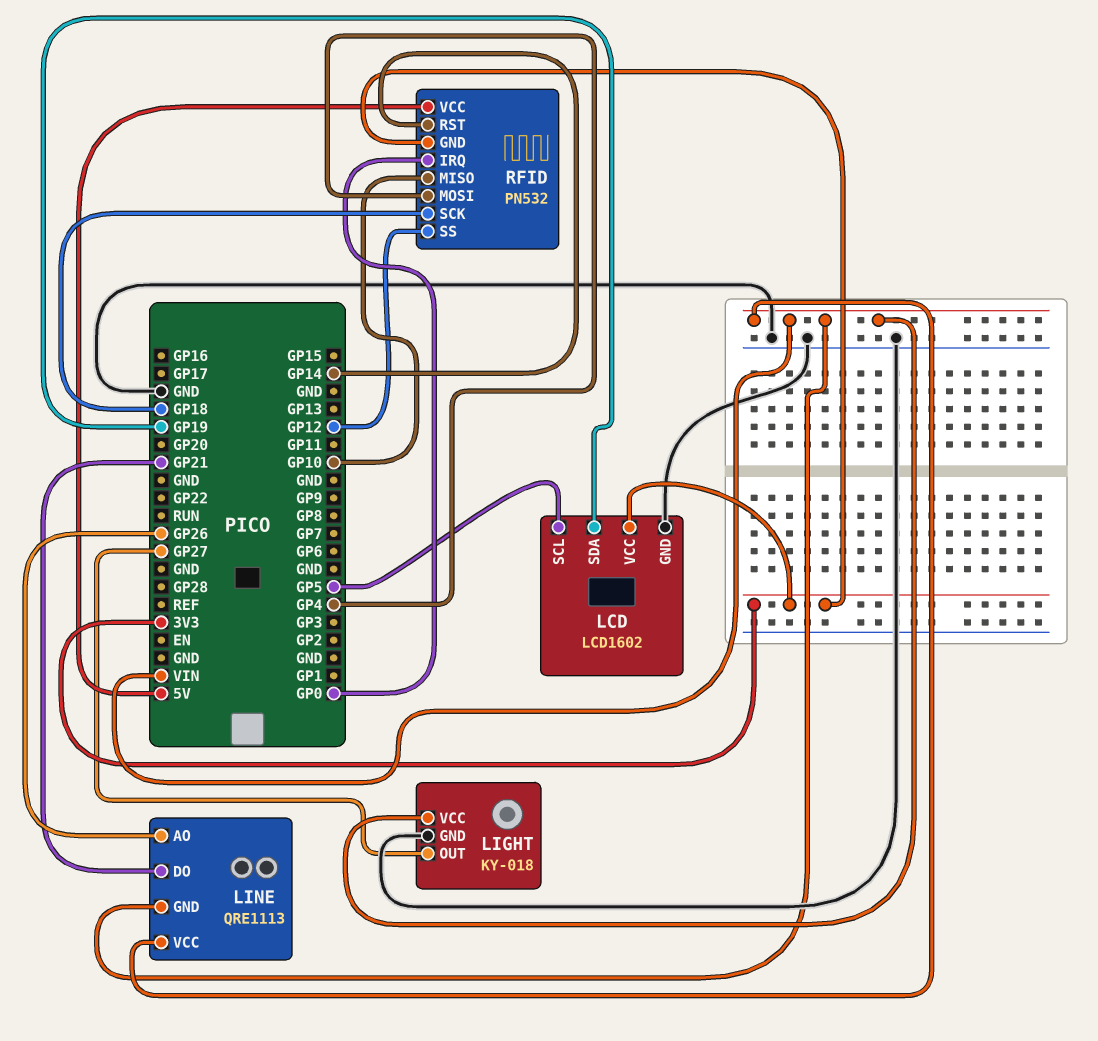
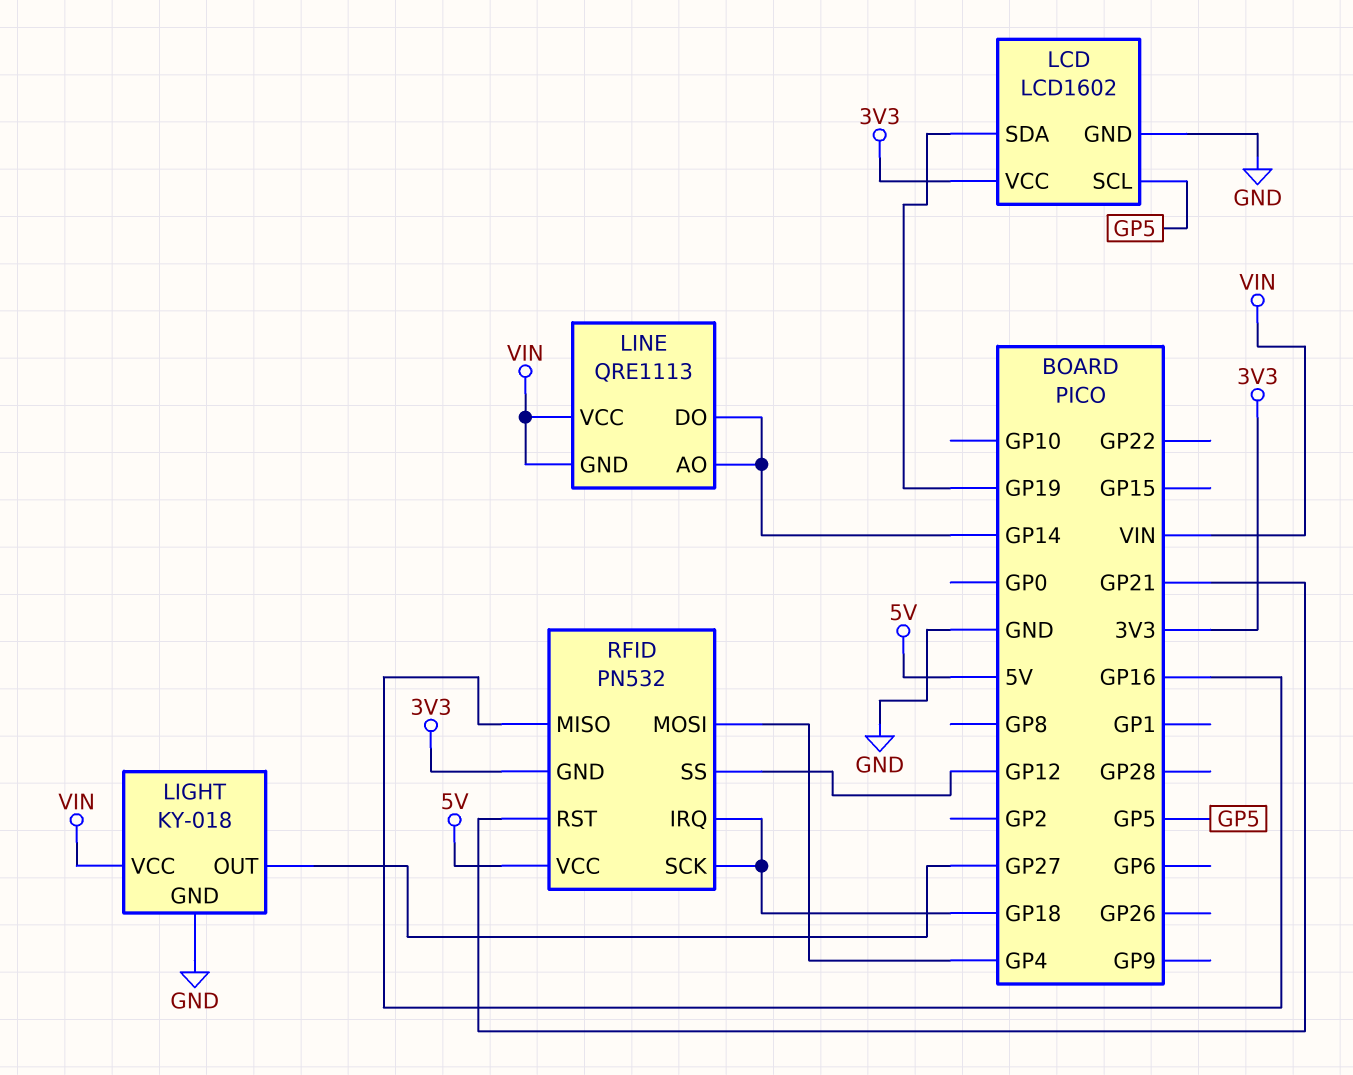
LINE pin AO: GP26 -> GP14
LINE pin DO: GP21 -> GP14
RFID pin IRQ: GP0 -> GP18
RFID pin MISO: GP10 -> GP16
RFID pin RST: GP14 -> GP21

